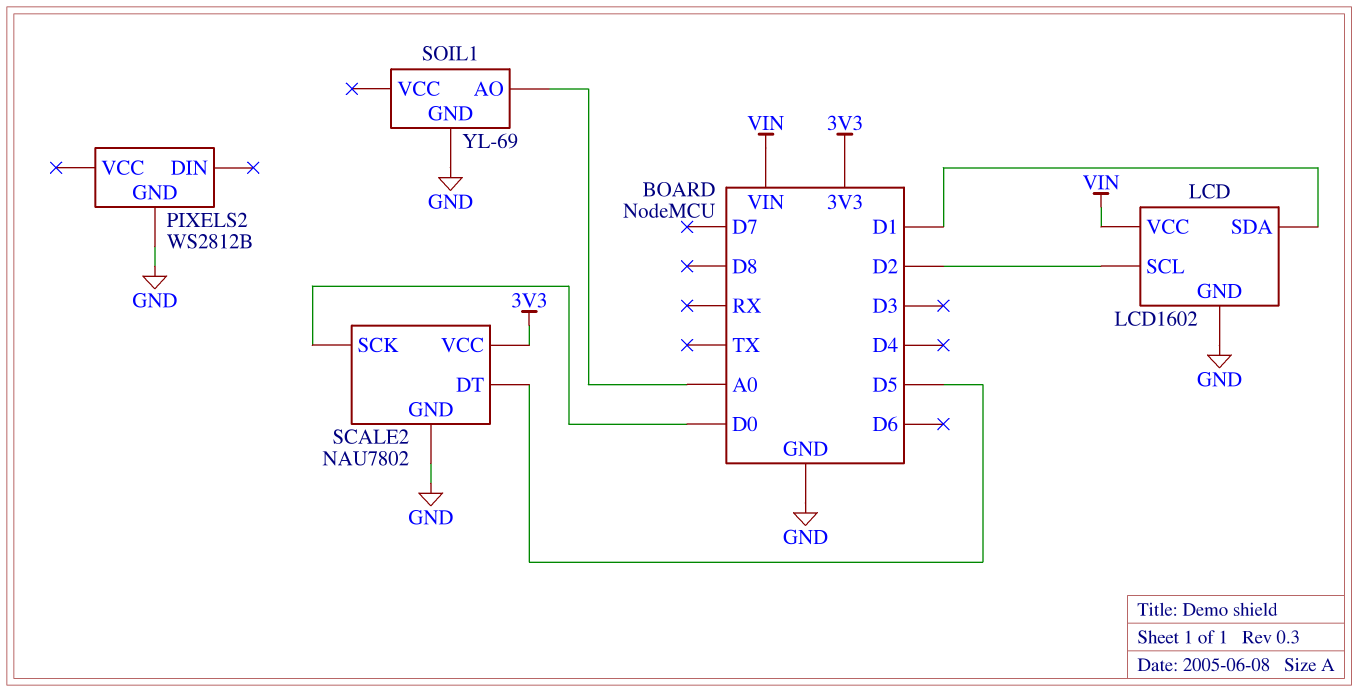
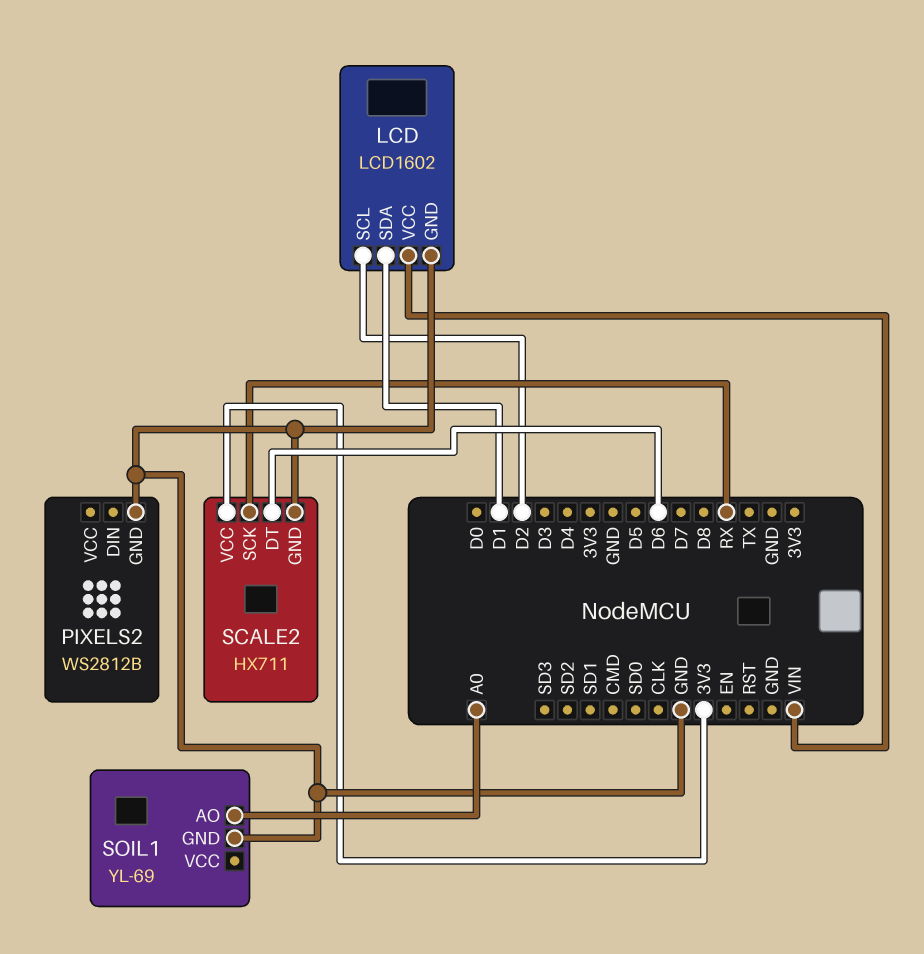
SCALE2: NAU7802 -> HX711
SCALE2 pin DT: D5 -> D6
SCALE2 pin SCK: D0 -> RX

